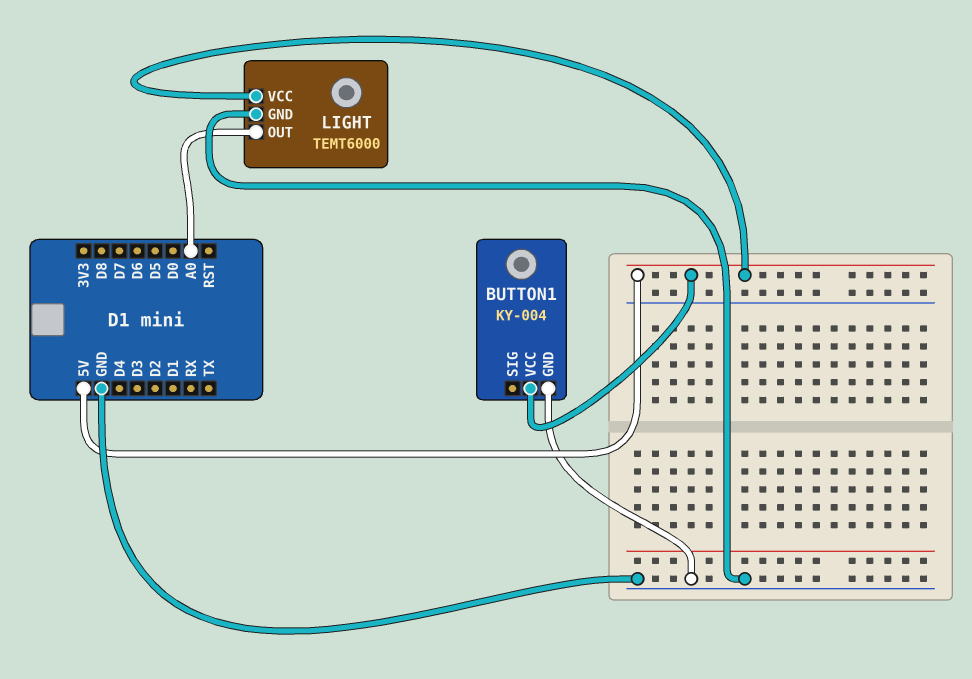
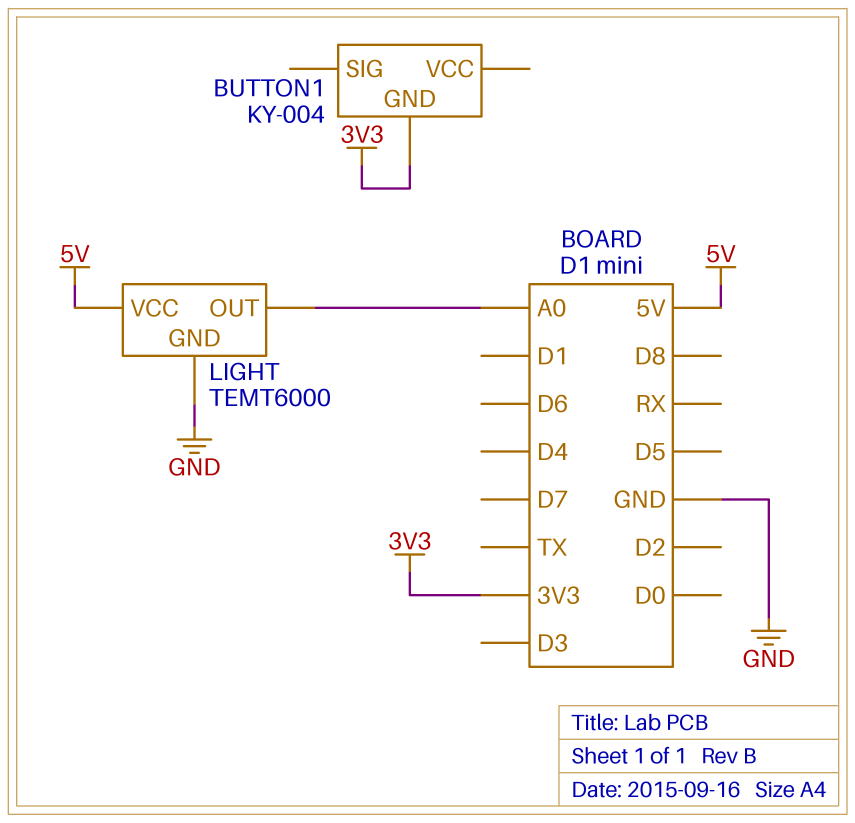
BUTTON1 pin GND: GND -> 3V3
BUTTON1 pin VCC: 5V -> none

